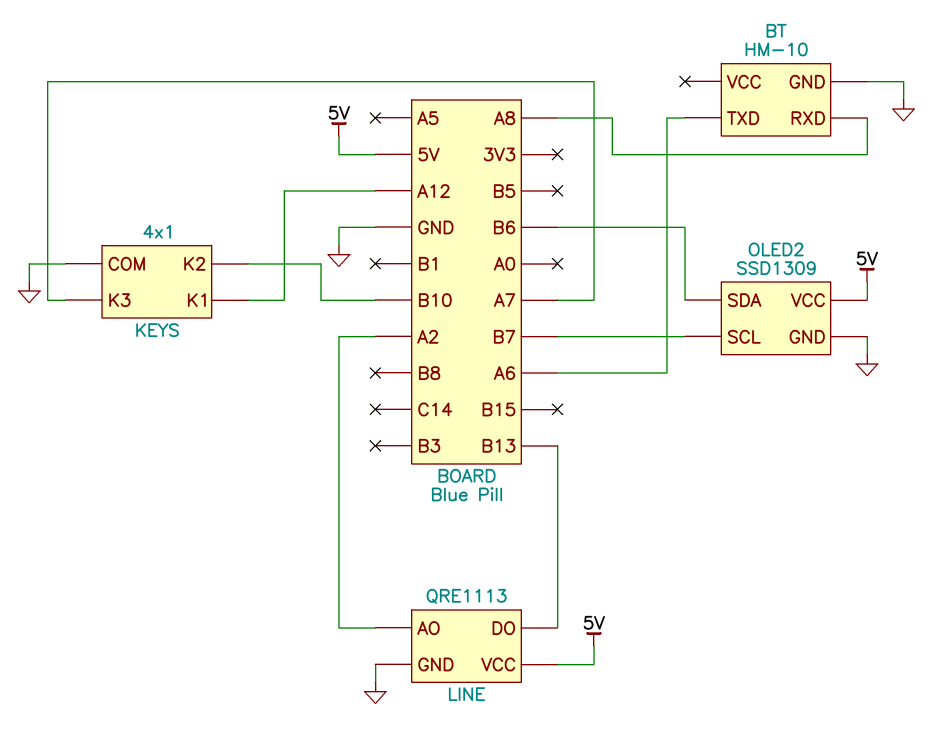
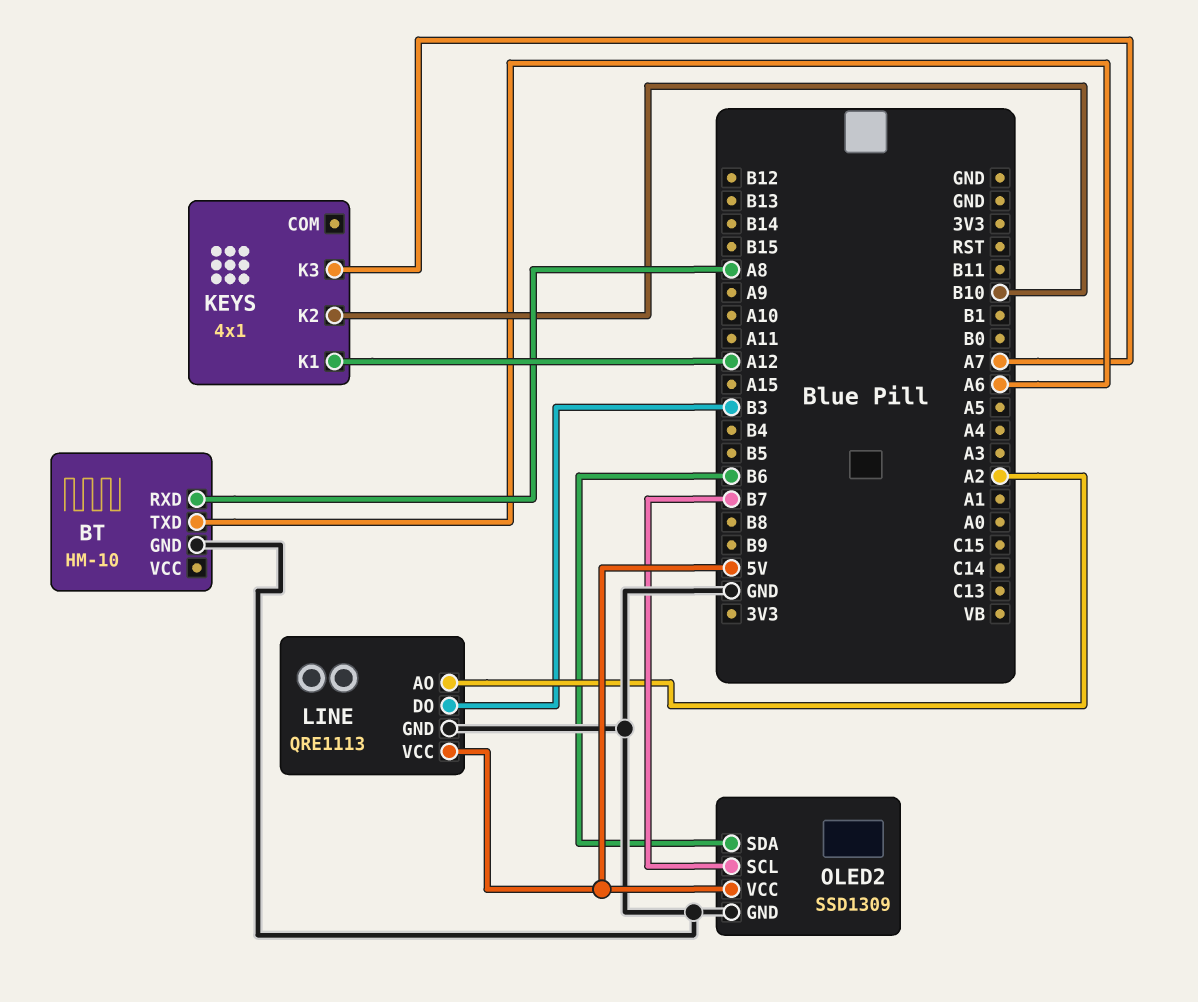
KEYS pin COM: GND -> none
LINE pin DO: B13 -> B3

